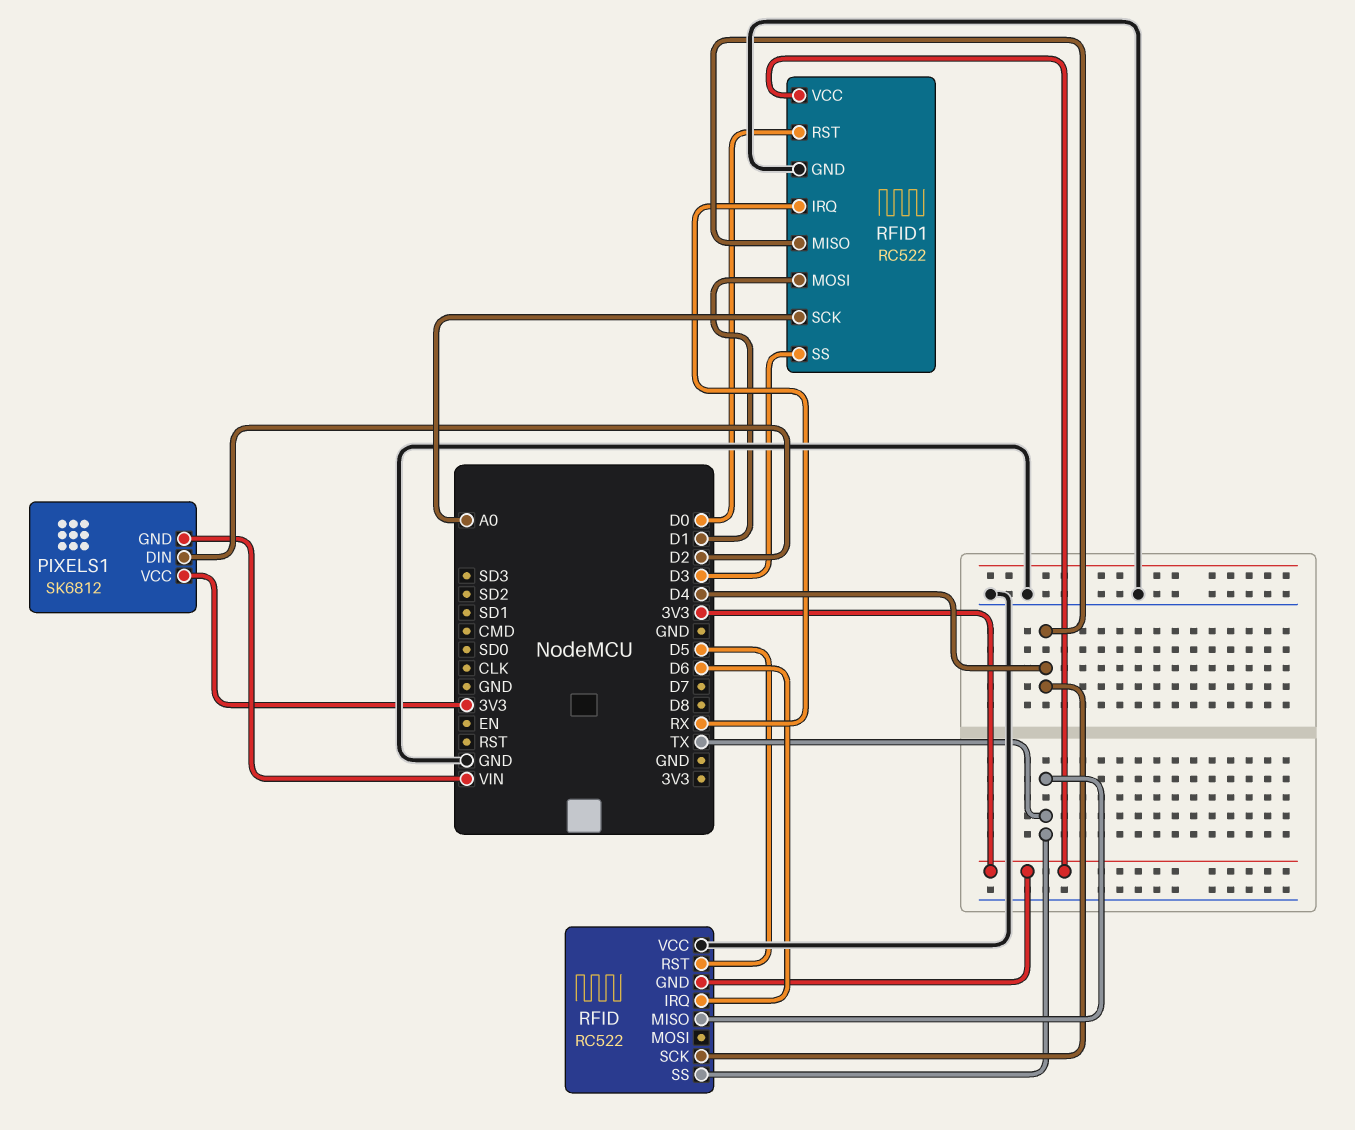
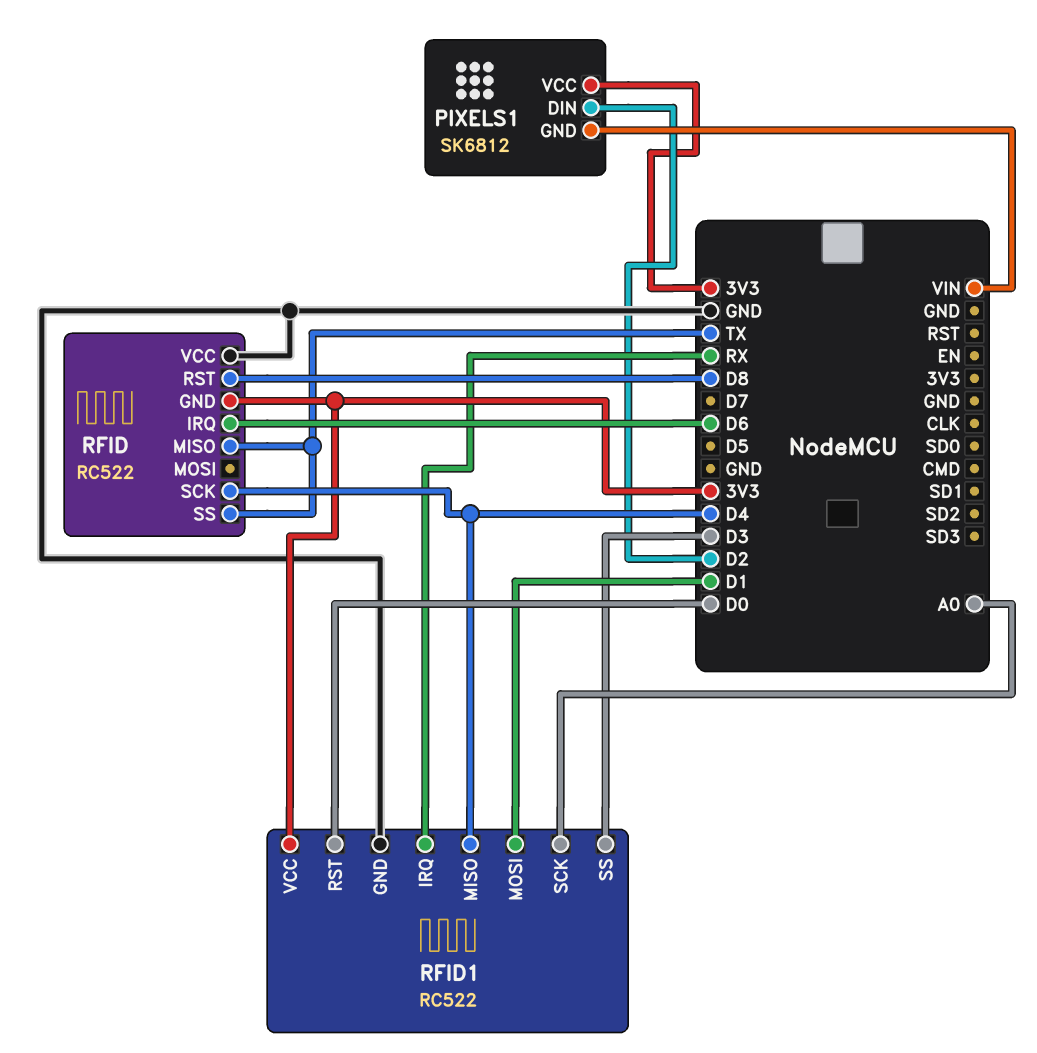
RFID pin RST: D5 -> D8

